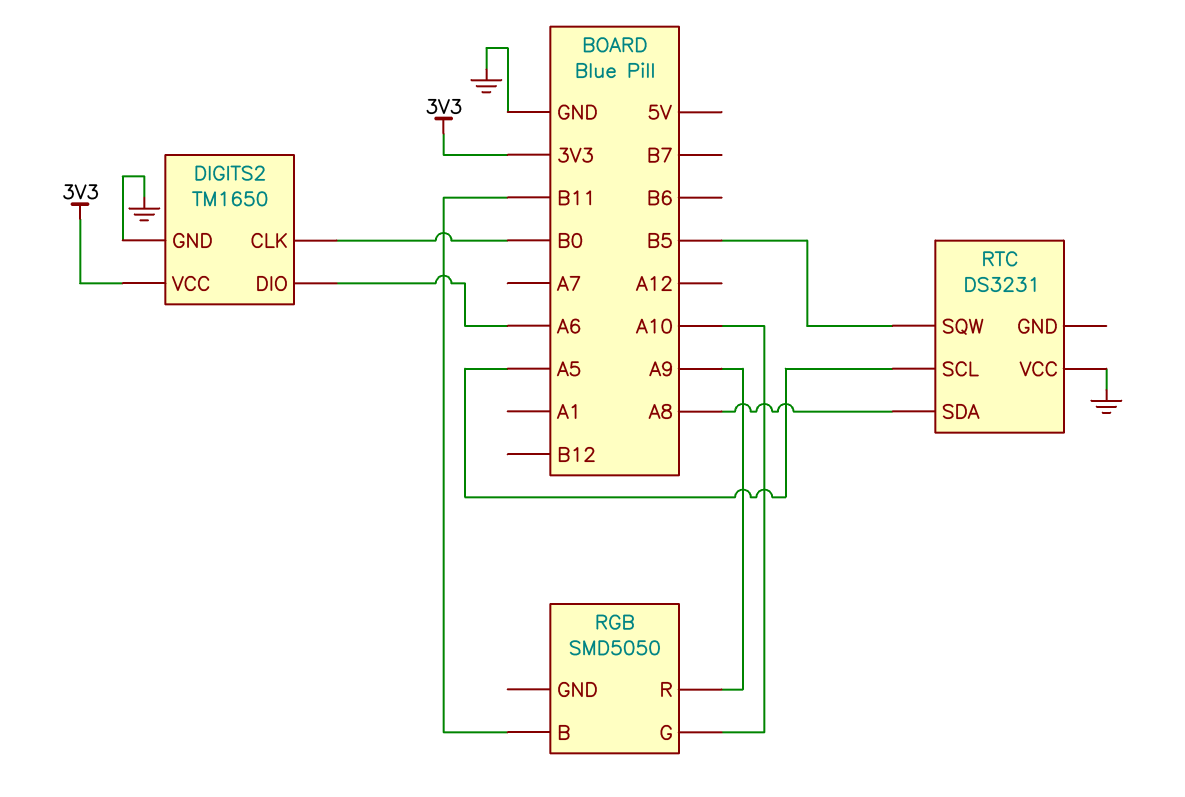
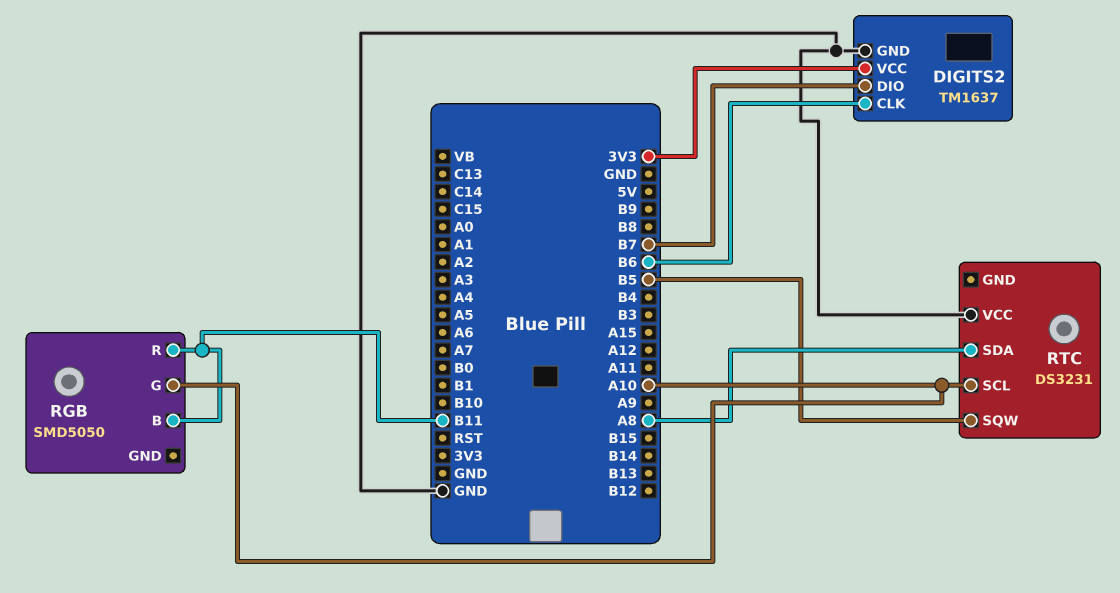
DIGITS2: TM1650 -> TM1637
DIGITS2 pin CLK: B0 -> B6
DIGITS2 pin DIO: A6 -> B7
RGB pin R: A9 -> B11
RTC pin SCL: A5 -> A10

